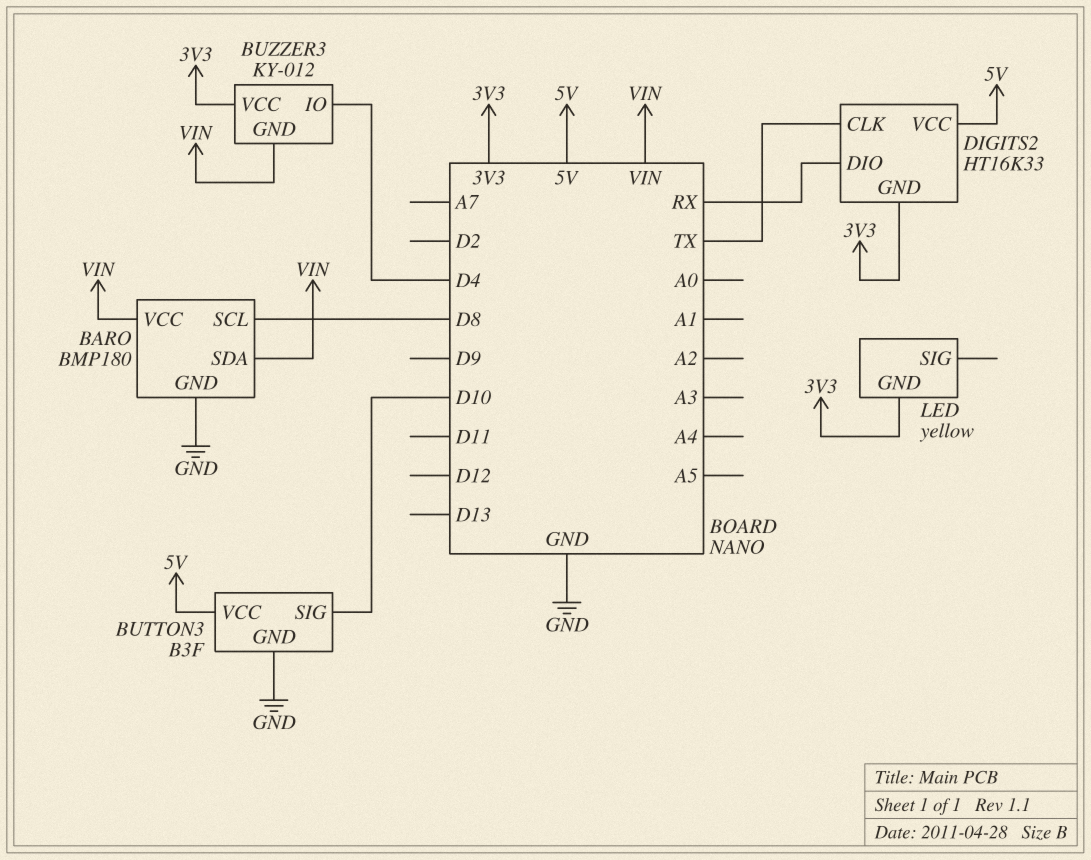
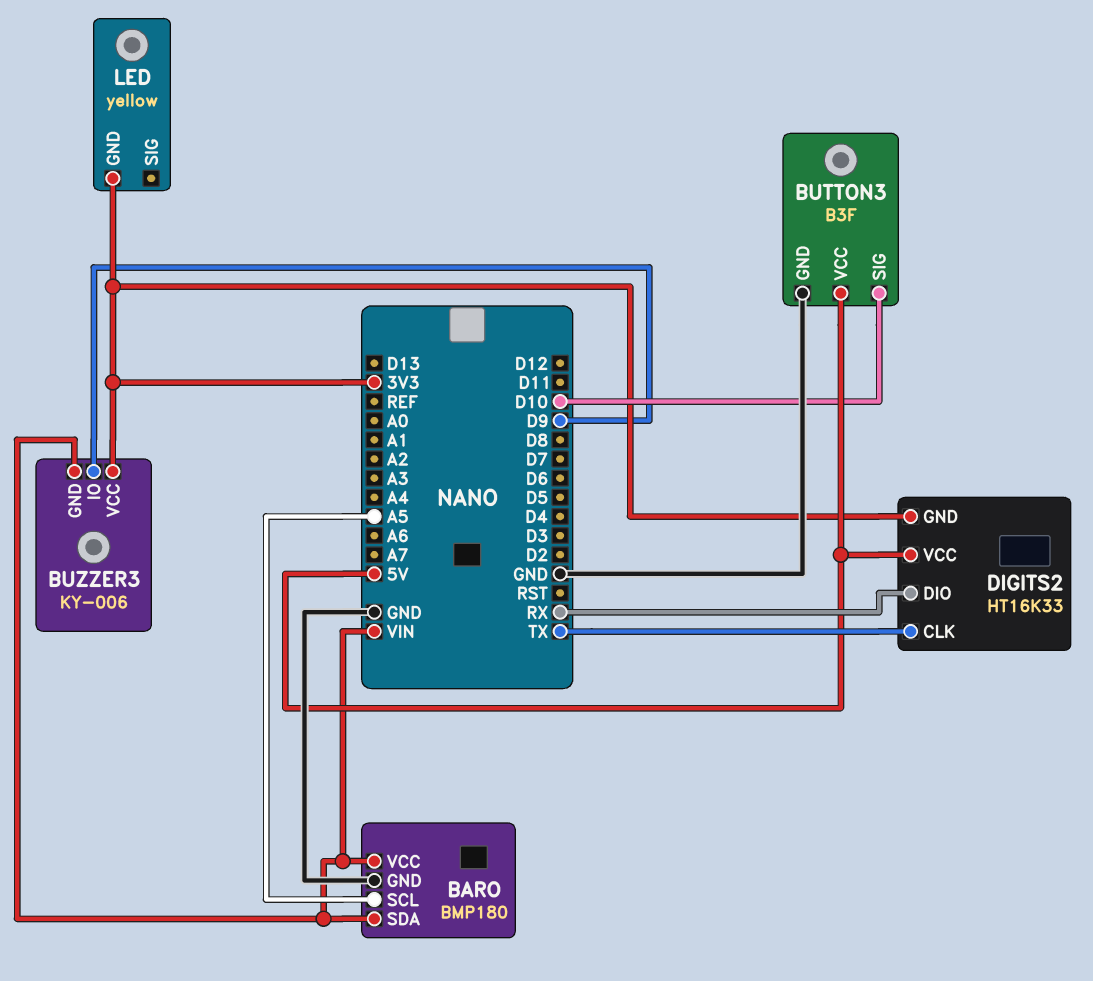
BARO pin SCL: D8 -> A5
BUZZER3: KY-012 -> KY-006
BUZZER3 pin IO: D4 -> D9

